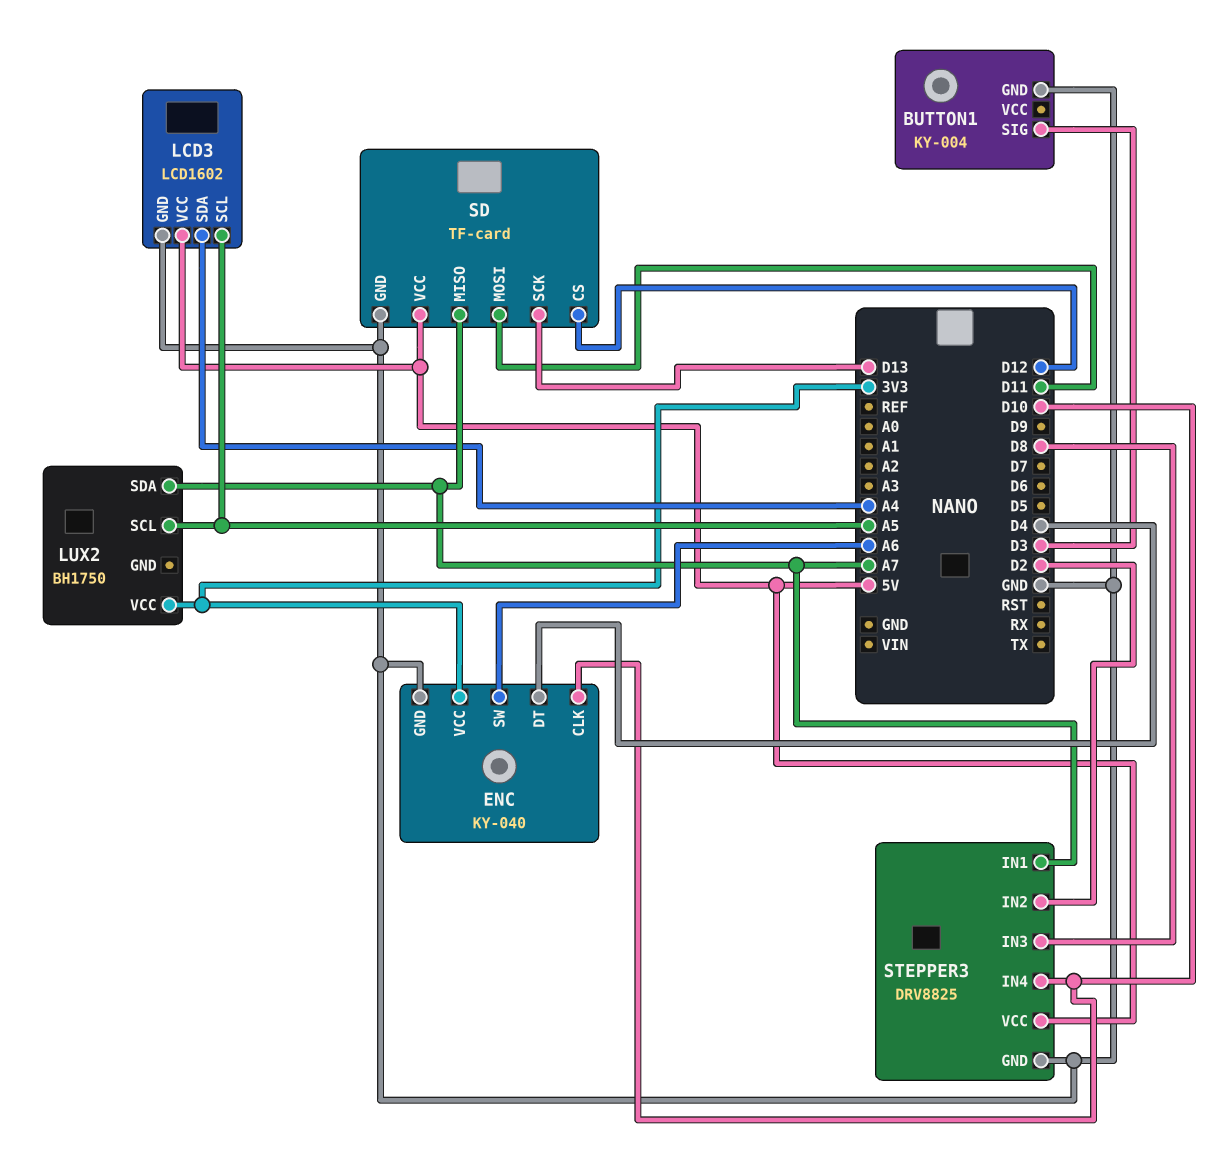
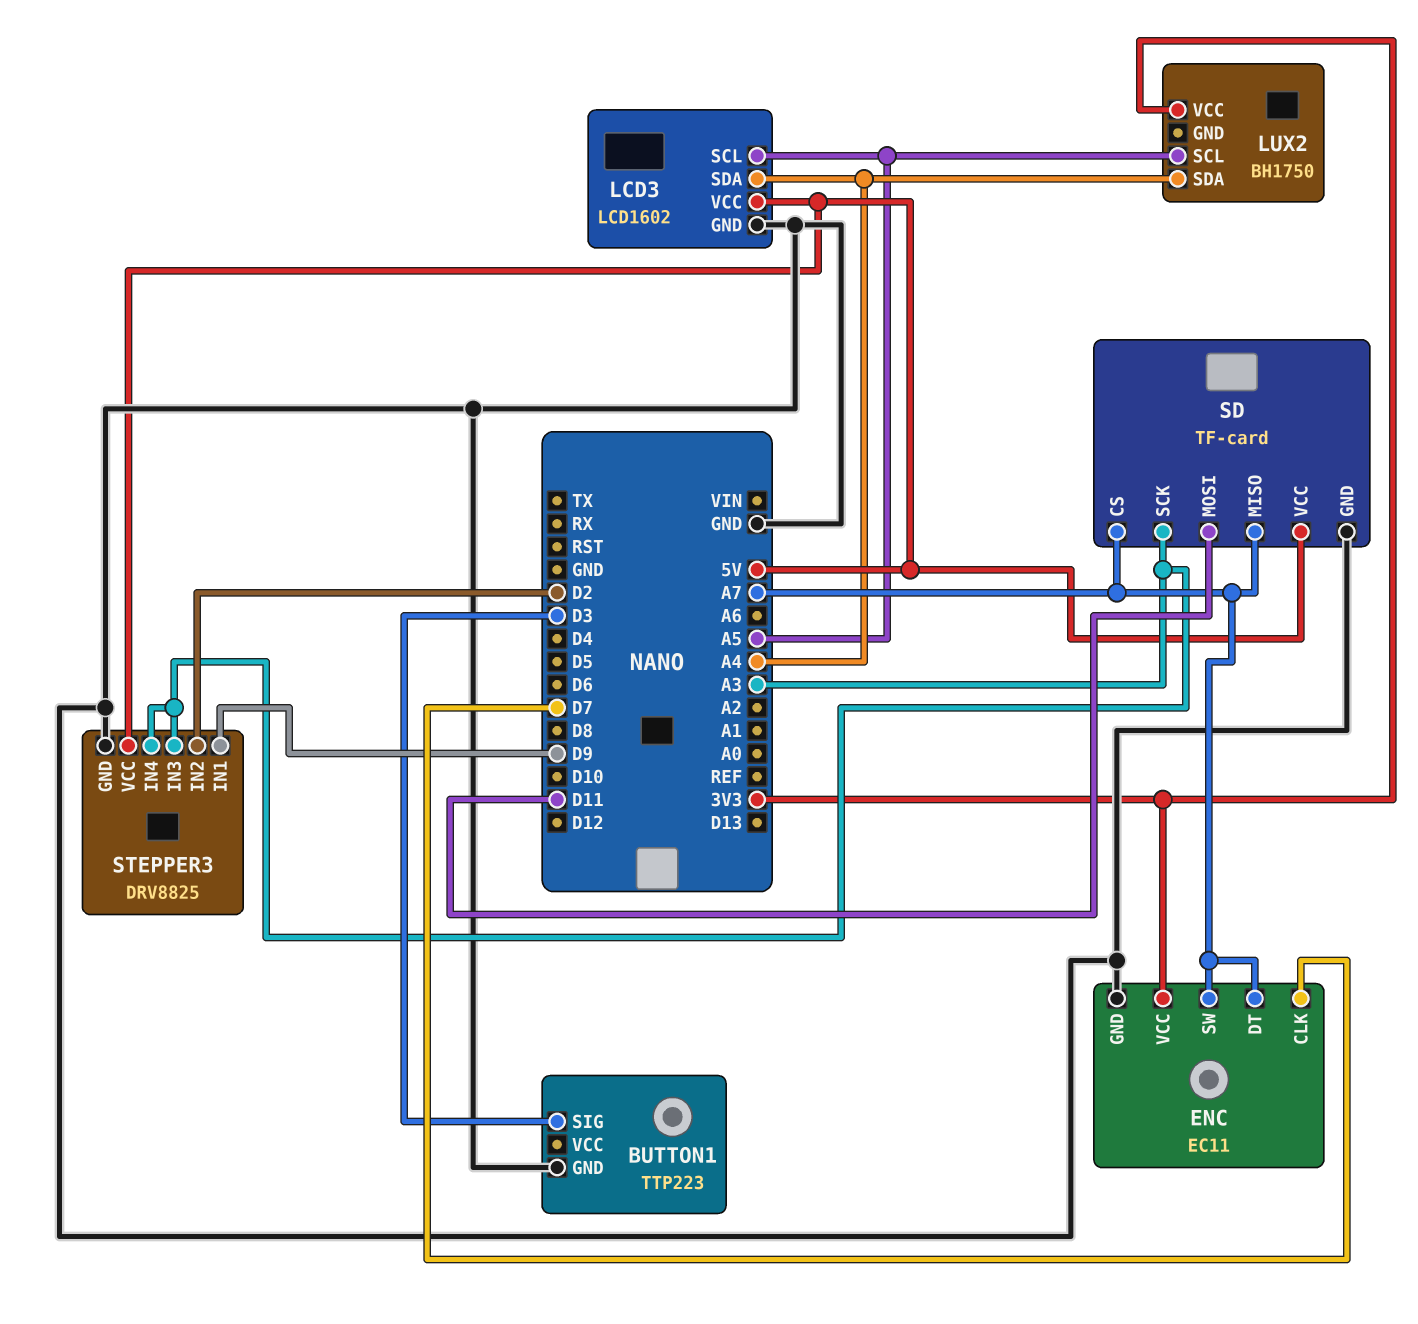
BUTTON1: KY-004 -> TTP223
ENC: KY-040 -> EC11
ENC pin CLK: D10 -> D7
ENC pin DT: D4 -> A7
ENC pin SW: A6 -> A7
LUX2 pin SDA: A7 -> A4
SD pin CS: D12 -> A7
SD pin SCK: D13 -> A3
STEPPER3 pin IN1: A7 -> D9
STEPPER3 pin IN3: D8 -> A3
STEPPER3 pin IN4: D10 -> A3

